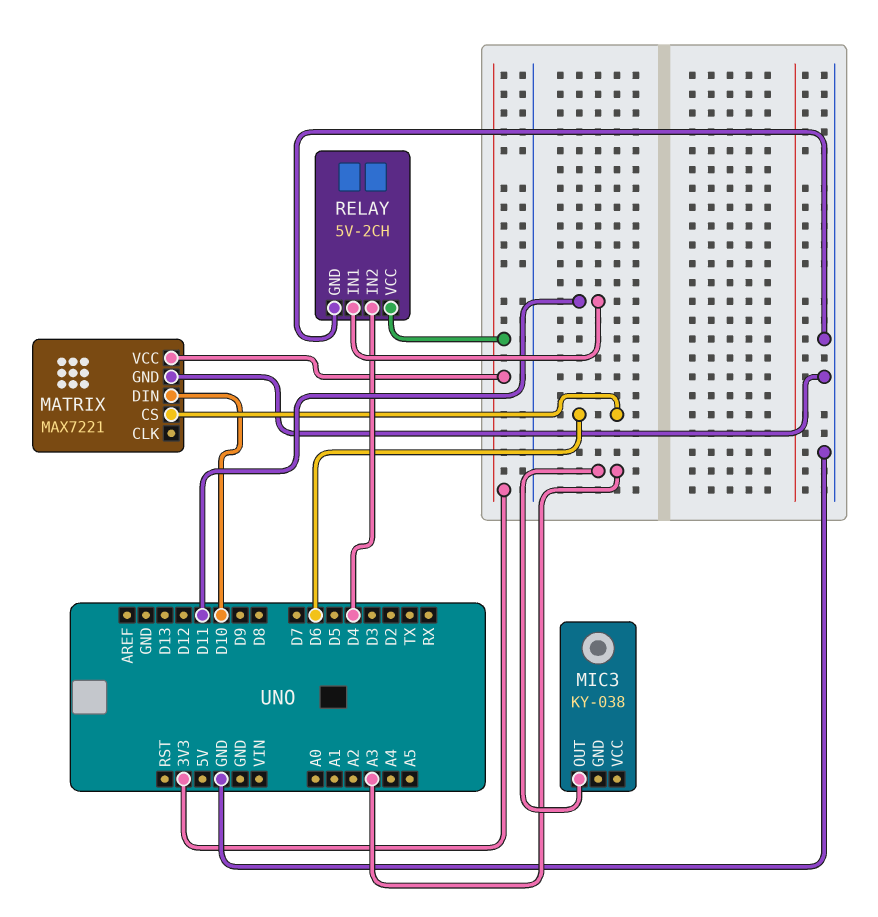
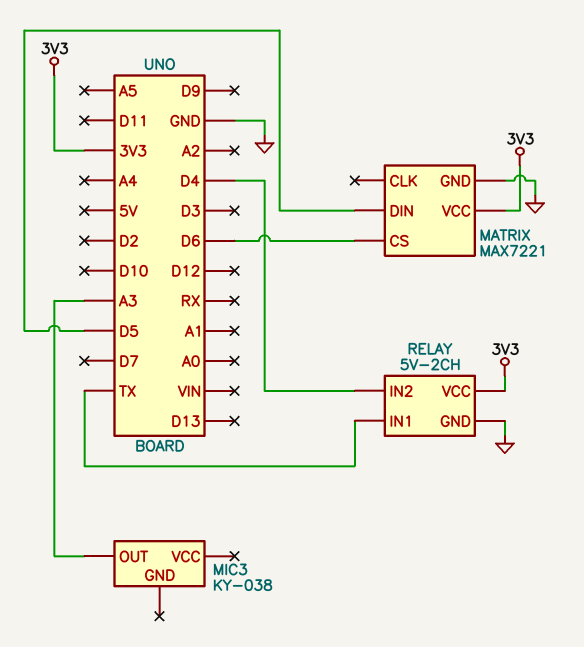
MATRIX pin DIN: D10 -> D5
RELAY pin IN1: D11 -> TX

